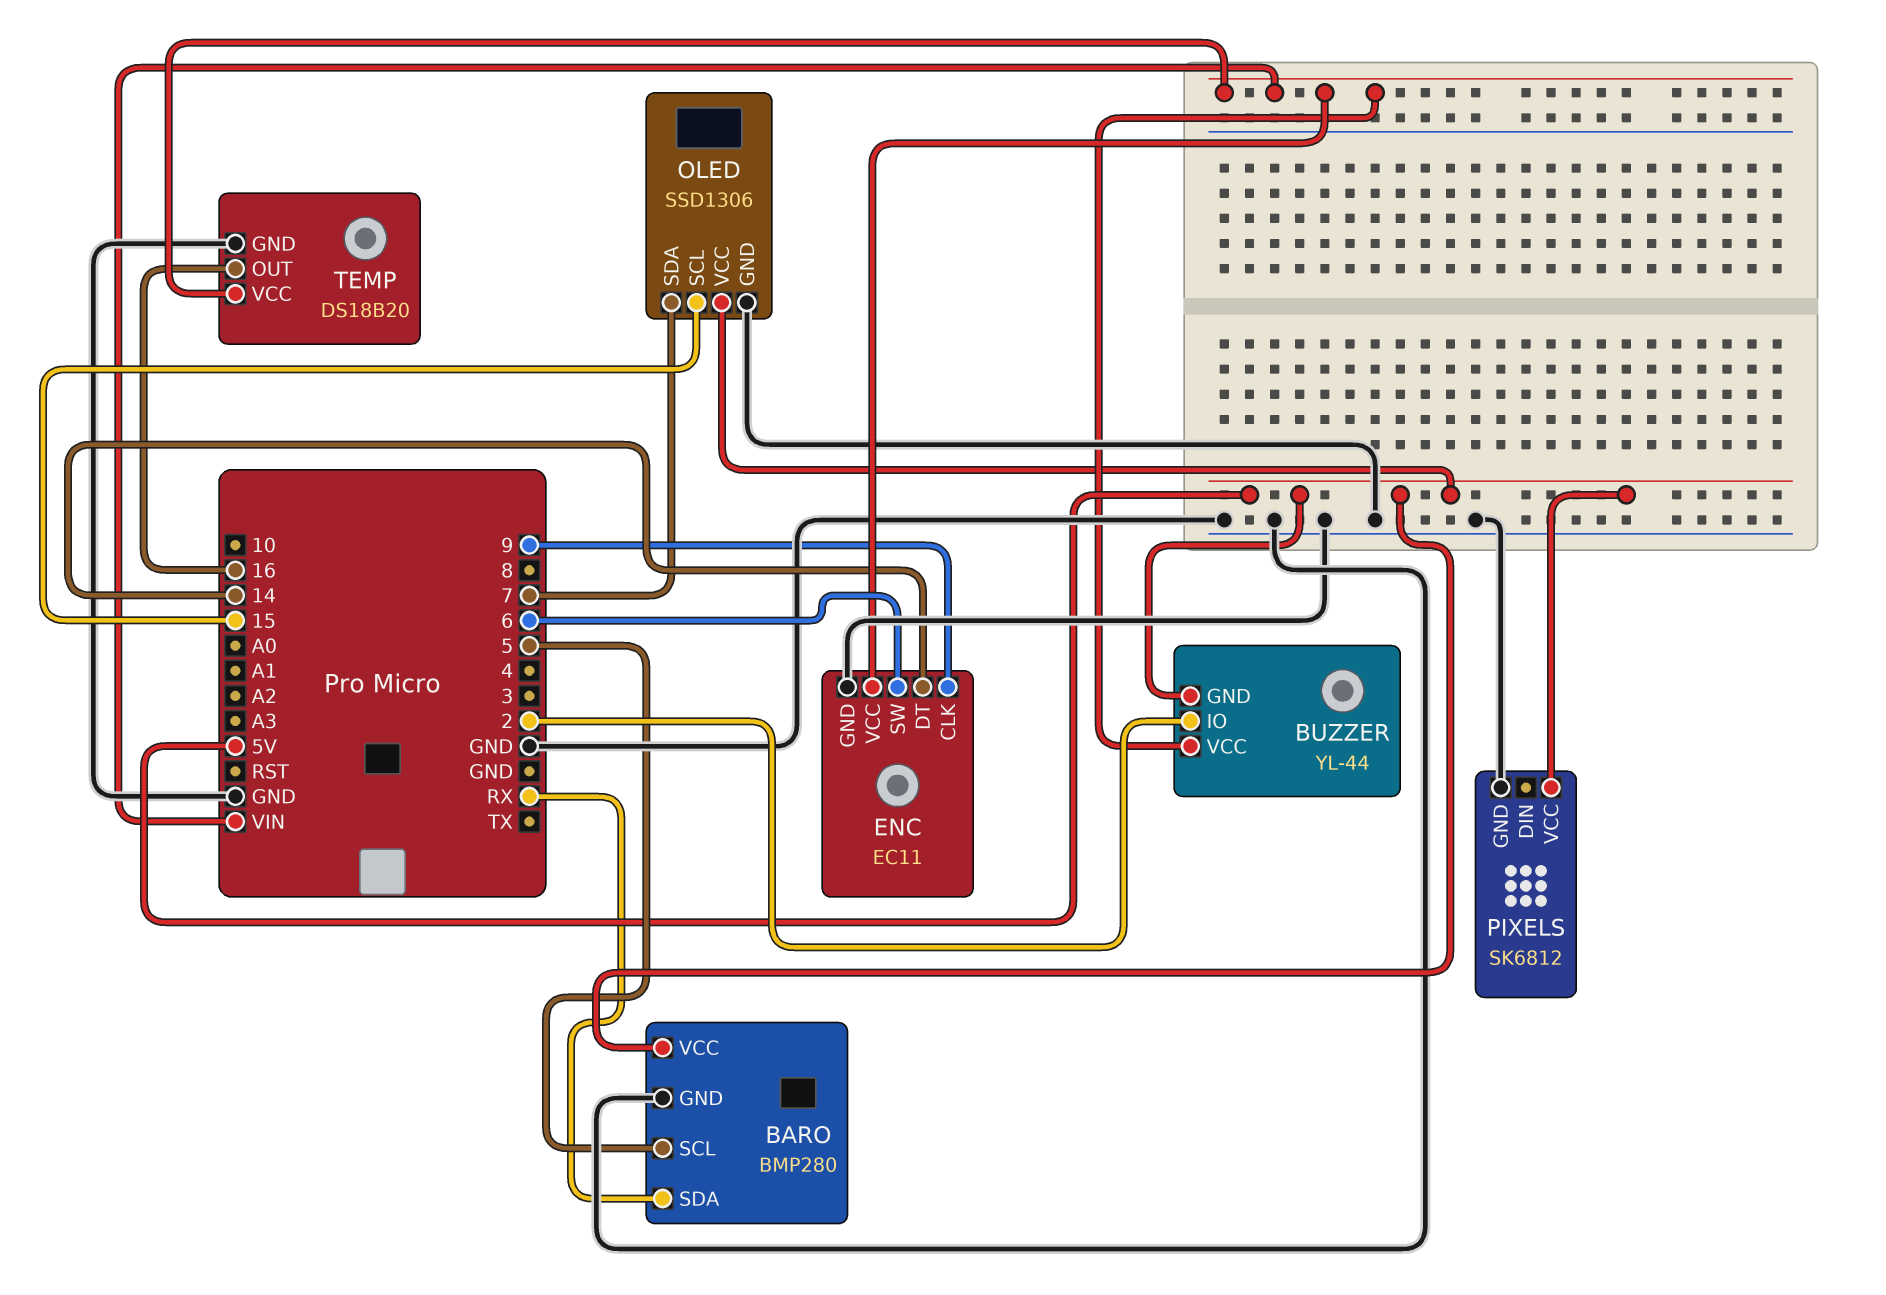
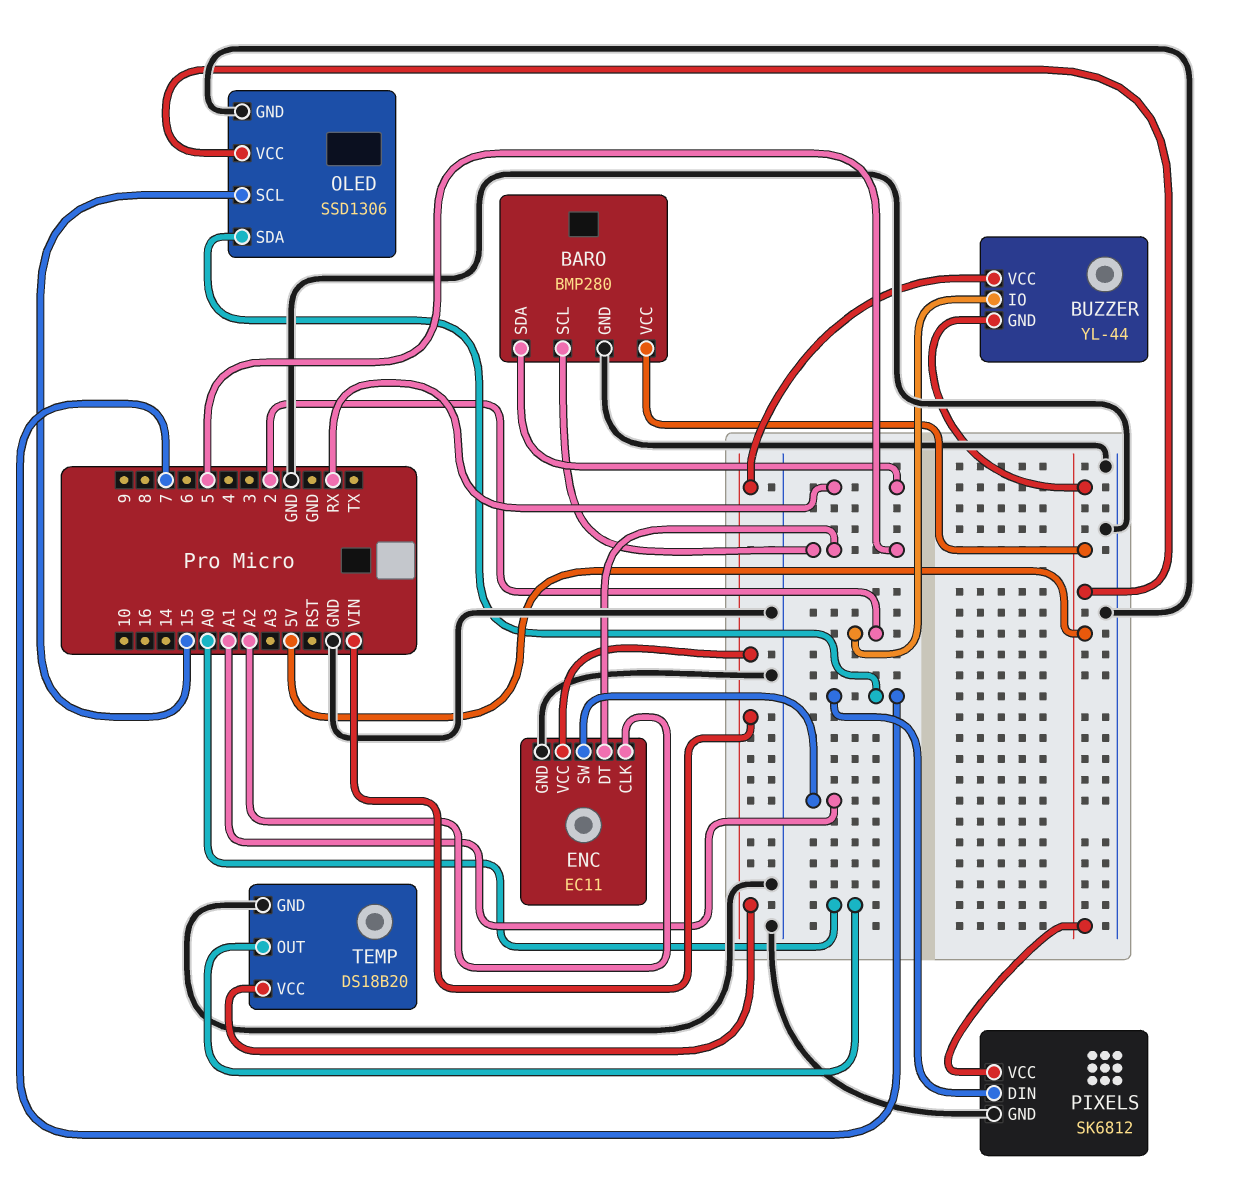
ENC pin CLK: 9 -> A2
ENC pin DT: 14 -> 5
ENC pin SW: 6 -> A1
PIXELS pin DIN: none -> 7
TEMP pin OUT: 16 -> A0

